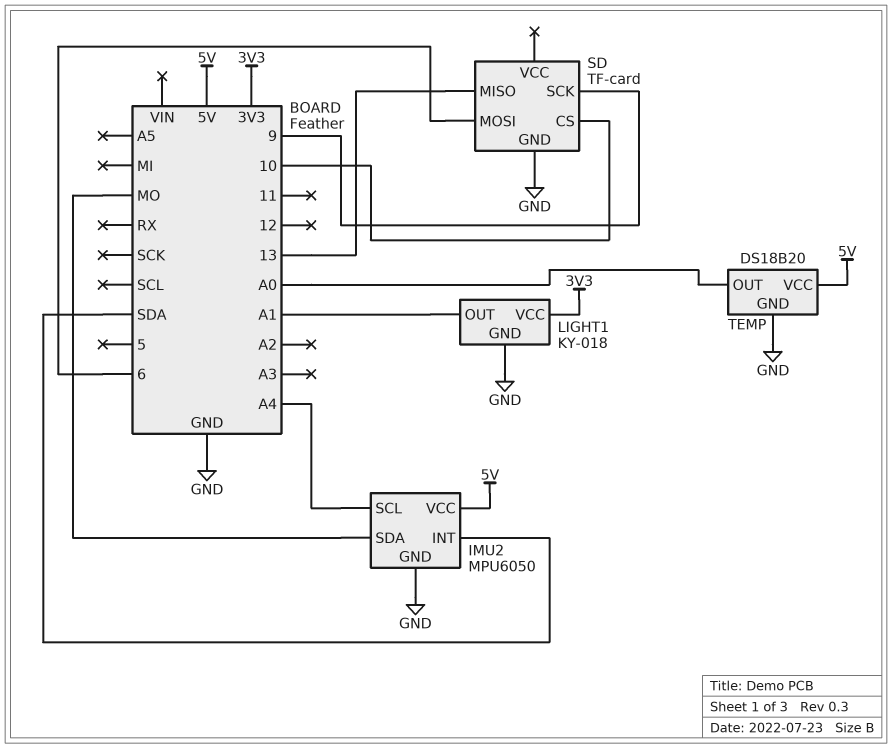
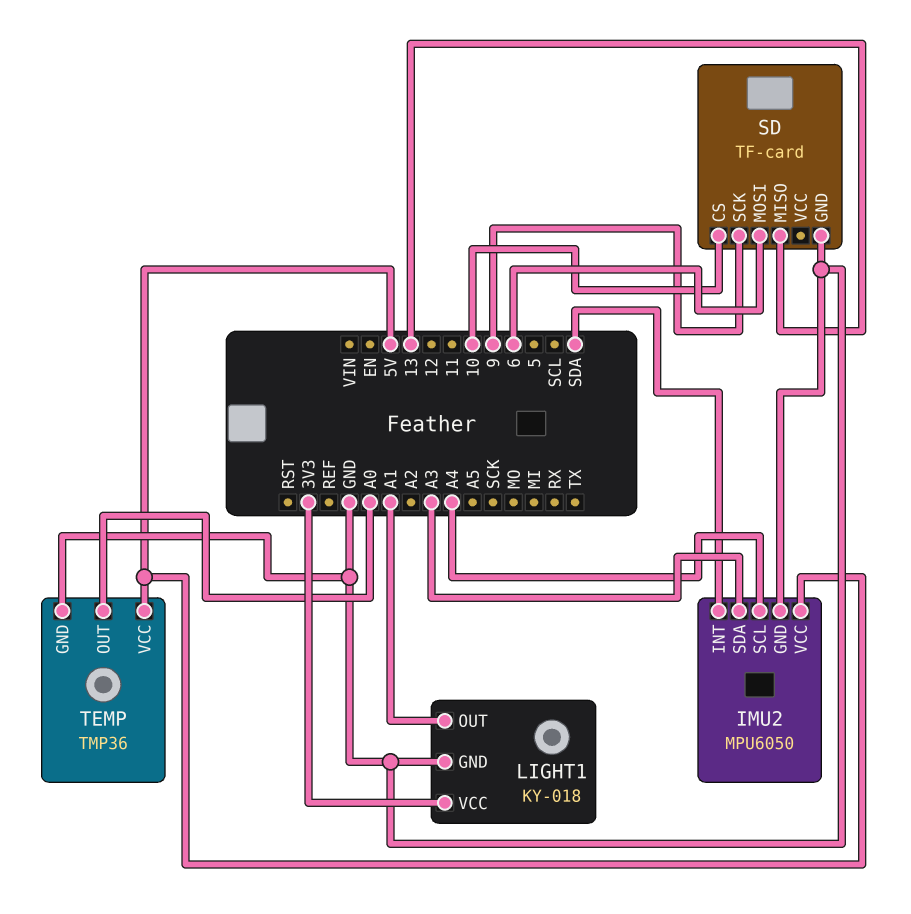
IMU2 pin SDA: MO -> A3
TEMP: DS18B20 -> TMP36

